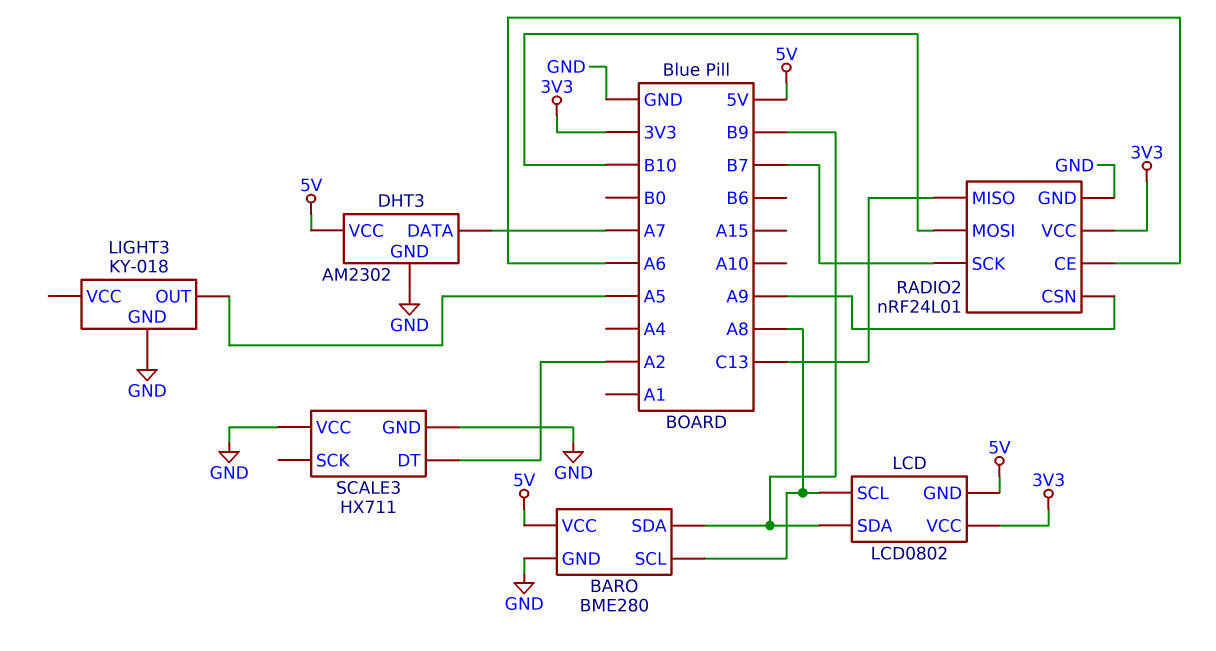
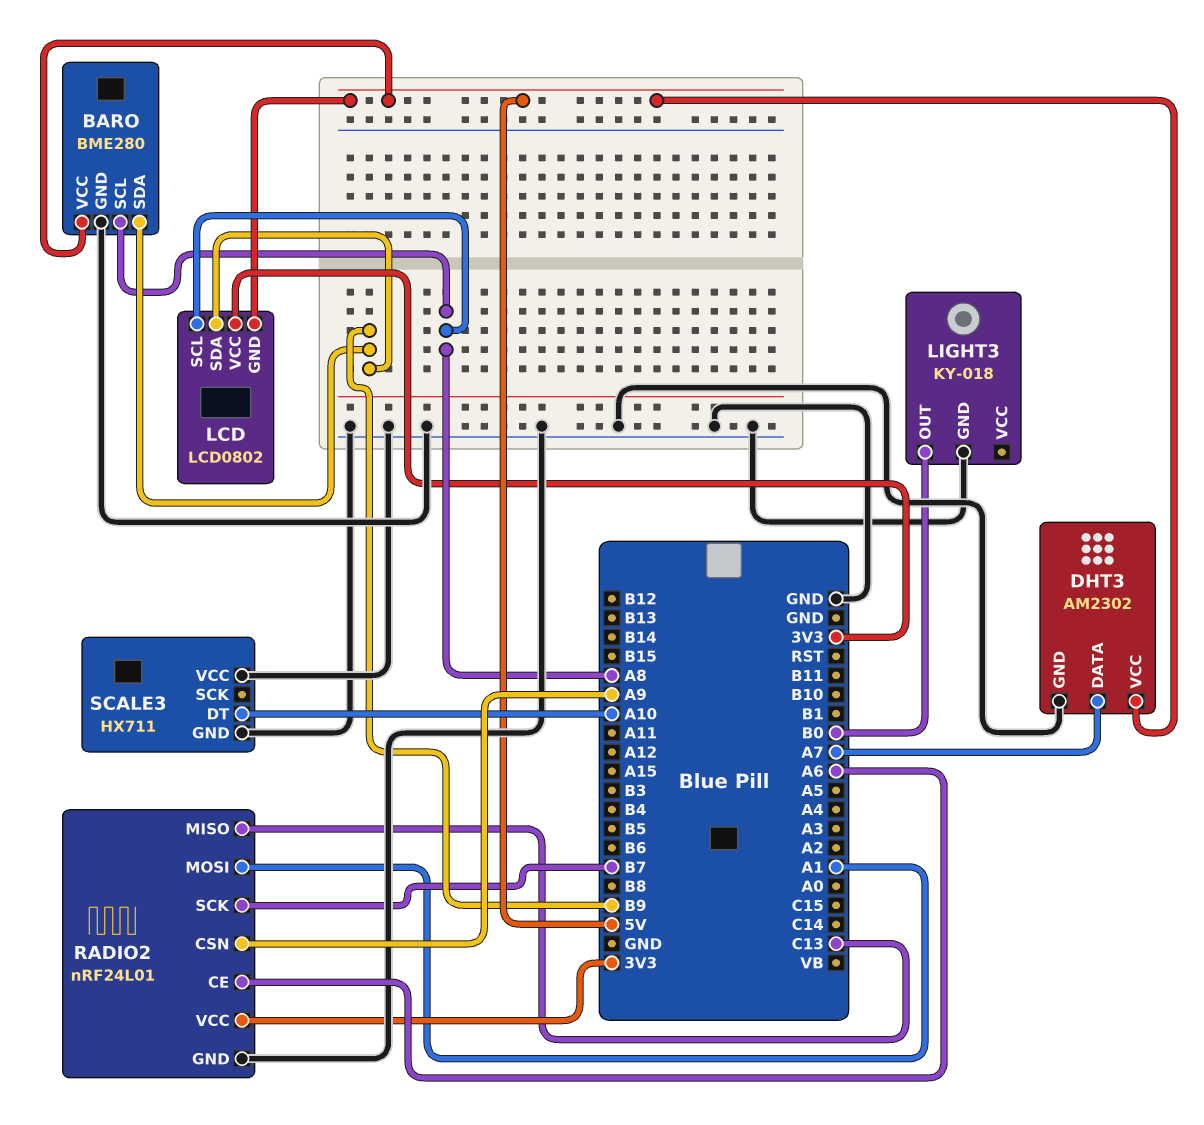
LIGHT3 pin OUT: A5 -> B0
RADIO2 pin MOSI: B10 -> A1
SCALE3 pin DT: A2 -> A10

